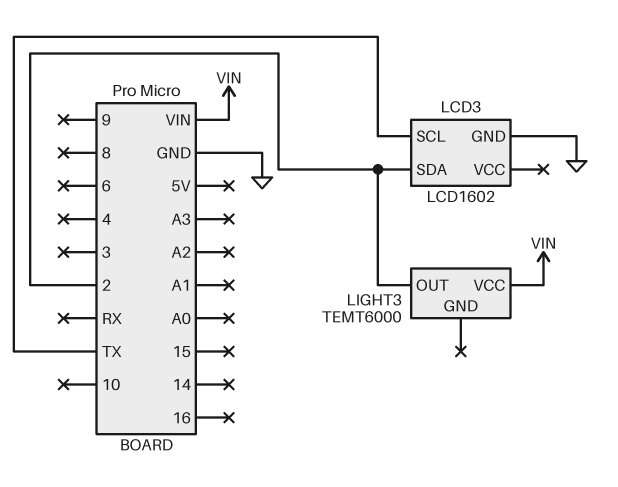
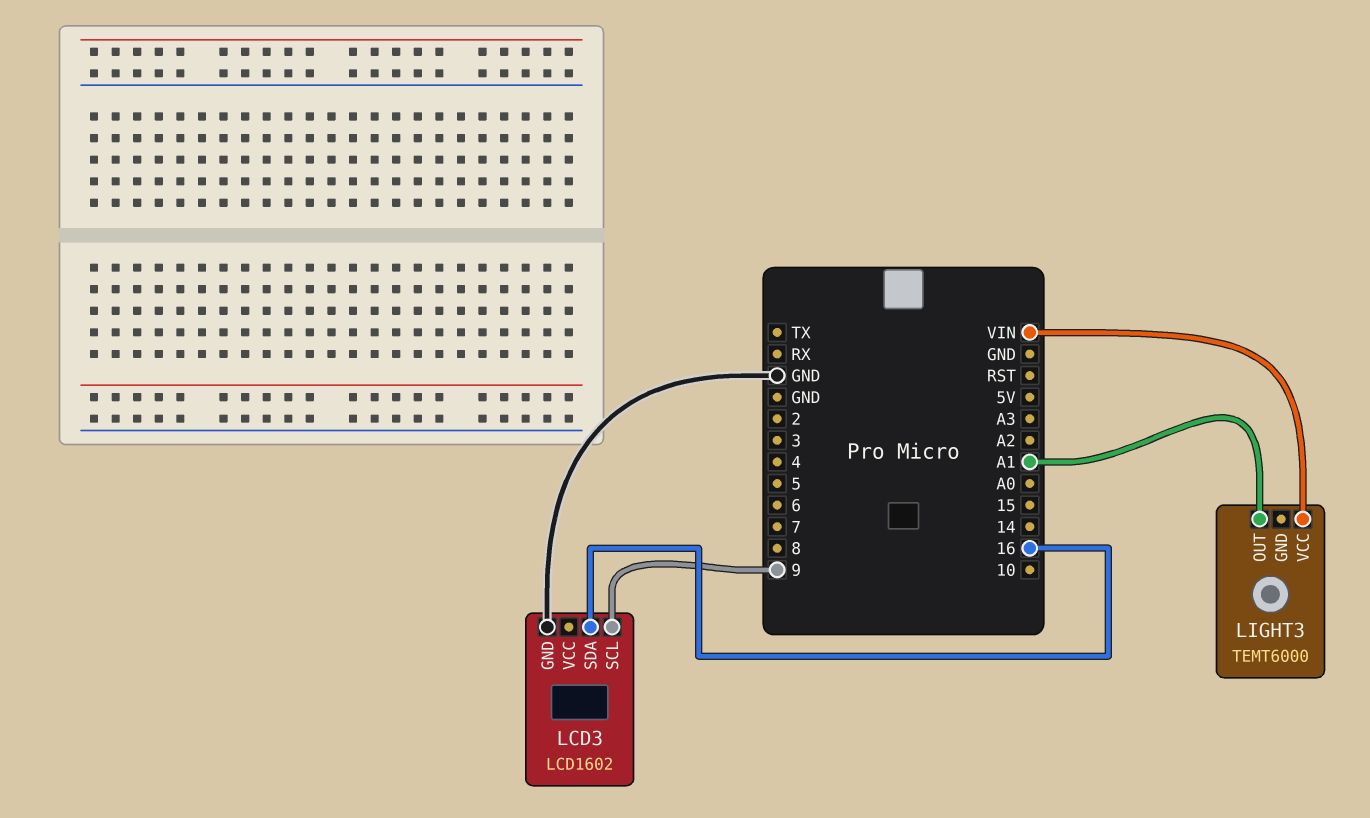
LCD3 pin SCL: TX -> 9
LCD3 pin SDA: 2 -> 16
LIGHT3 pin OUT: 2 -> A1

